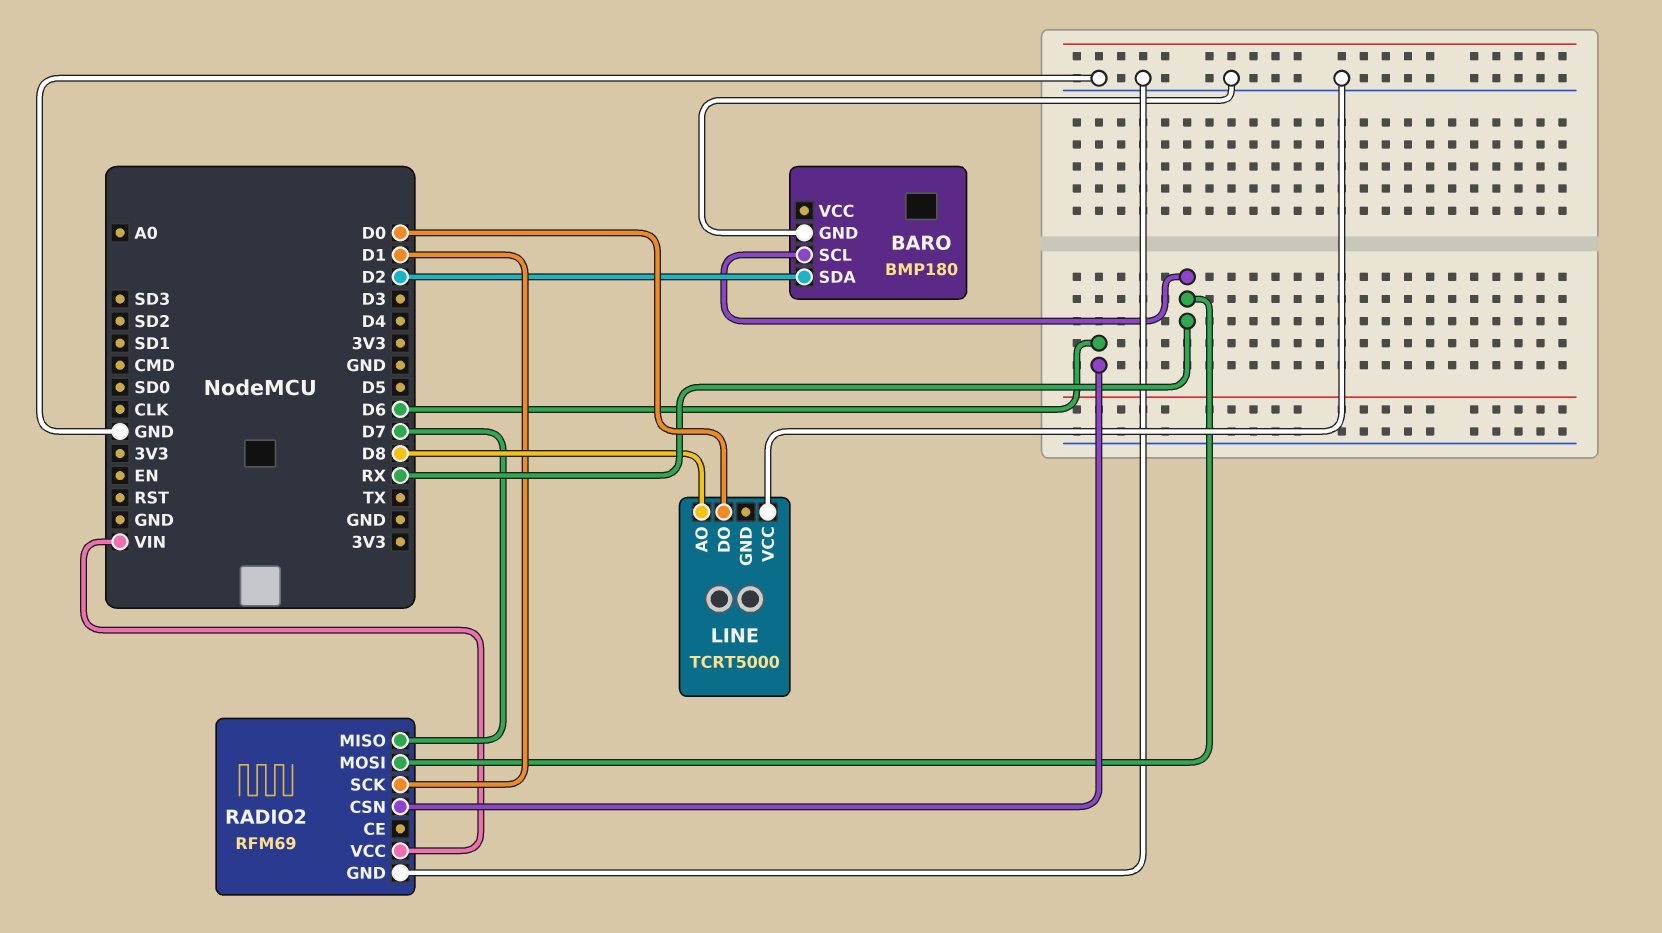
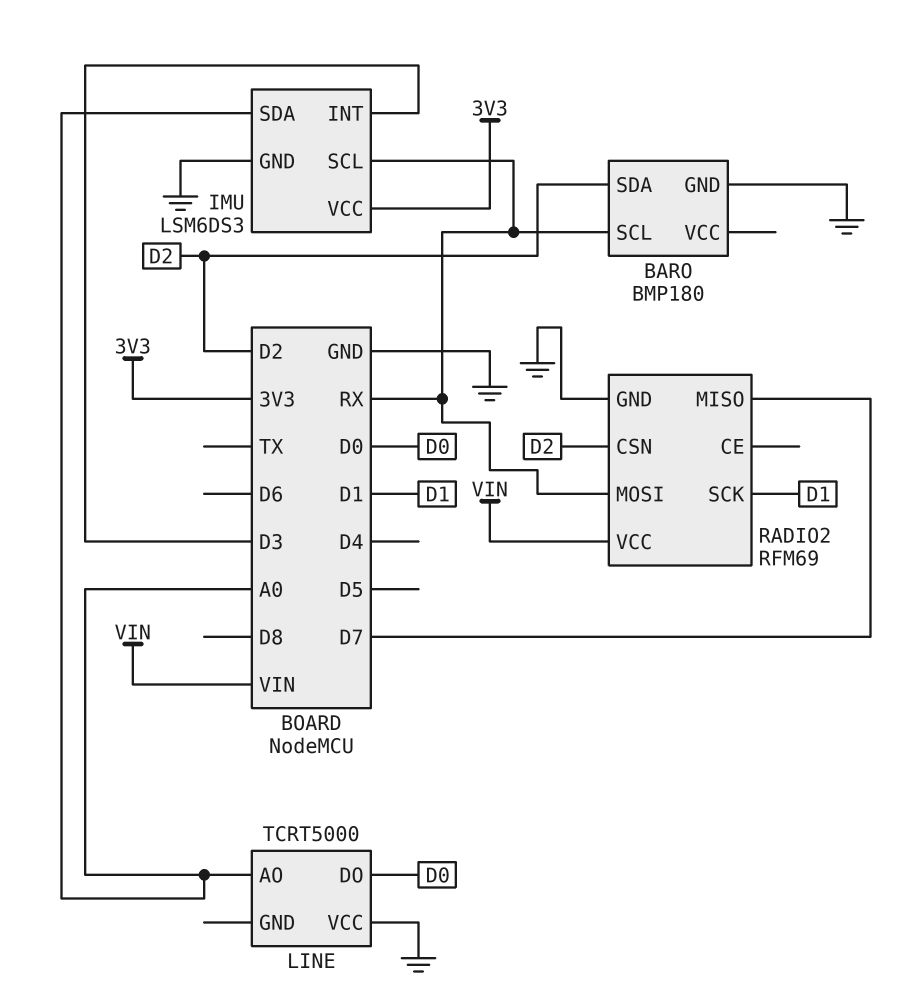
IMU: none -> LSM6DS3
IMU pin GND: none -> GND
IMU pin INT: none -> D3
IMU pin SCL: none -> RX
IMU pin SDA: none -> A0
IMU pin VCC: none -> 3V3
LINE pin AO: D8 -> A0
RADIO2 pin CSN: D6 -> D2

